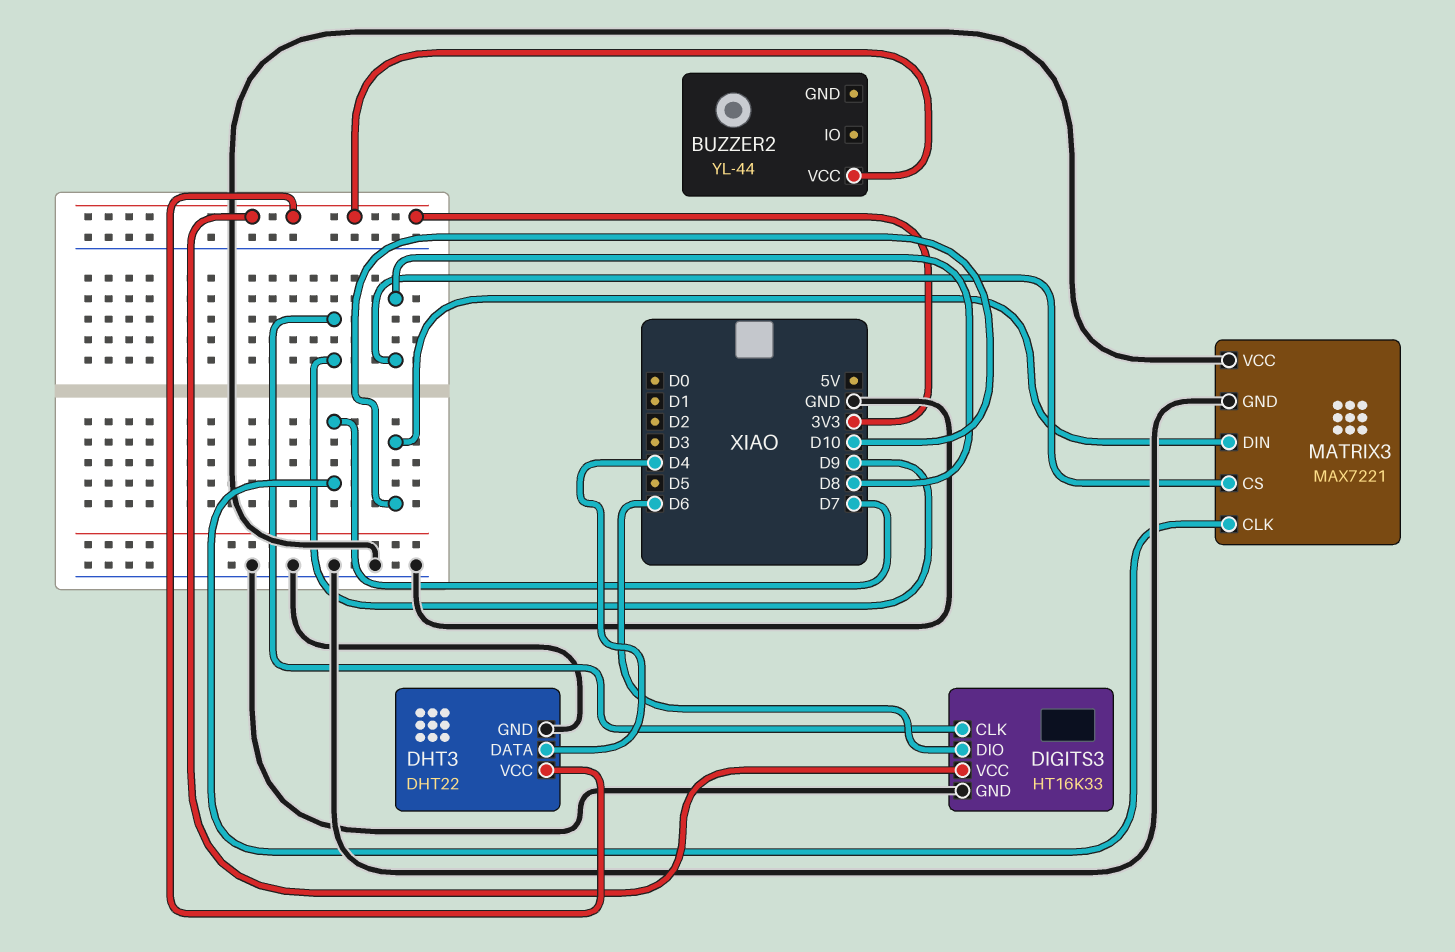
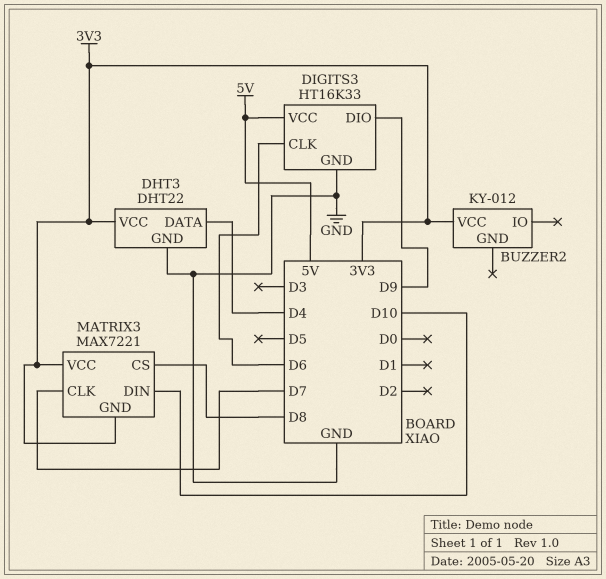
BUZZER2: YL-44 -> KY-012
DIGITS3 pin CLK: D9 -> D6
DIGITS3 pin DIO: D6 -> D9
DIGITS3 pin VCC: 3V3 -> 5V
MATRIX3 pin GND: GND -> 3V3
MATRIX3 pin VCC: GND -> 3V3

